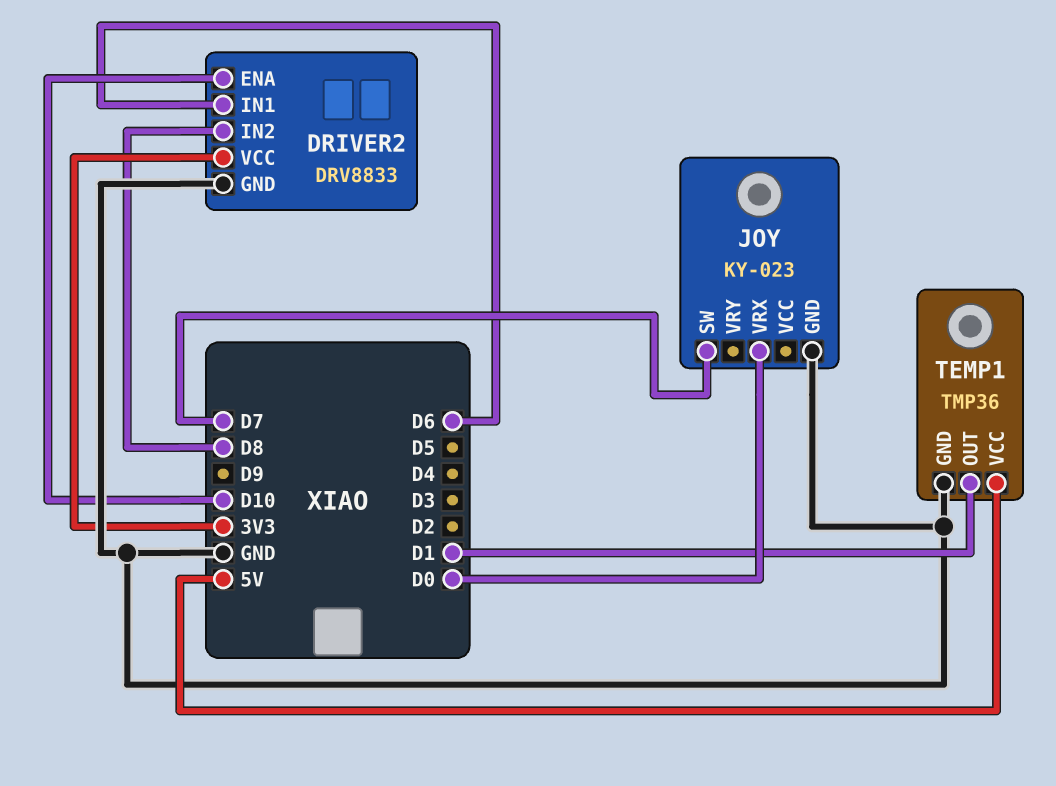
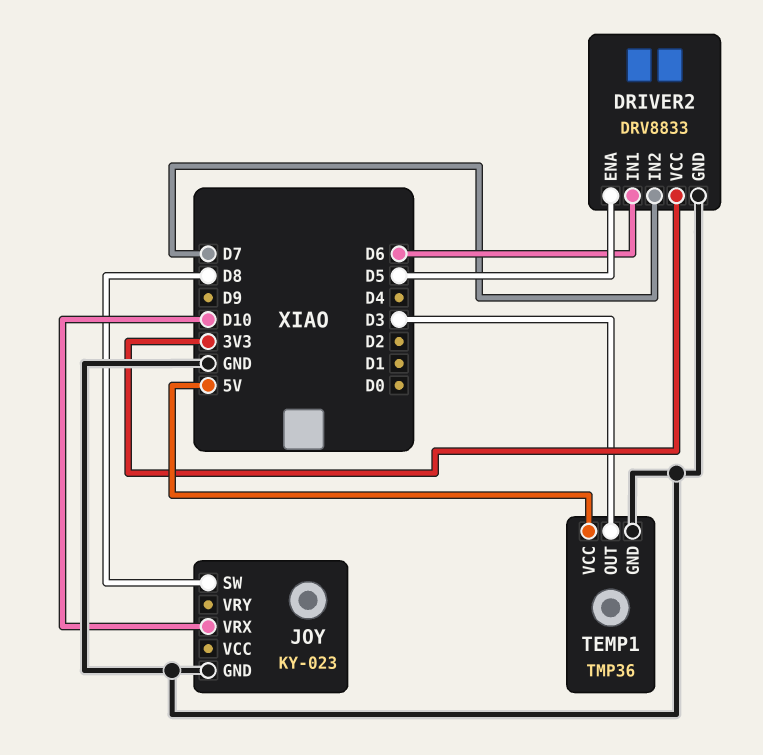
DRIVER2 pin ENA: D10 -> D5
DRIVER2 pin IN2: D8 -> D7
JOY pin SW: D7 -> D8
JOY pin VRX: D0 -> D10
TEMP1 pin OUT: D1 -> D3

